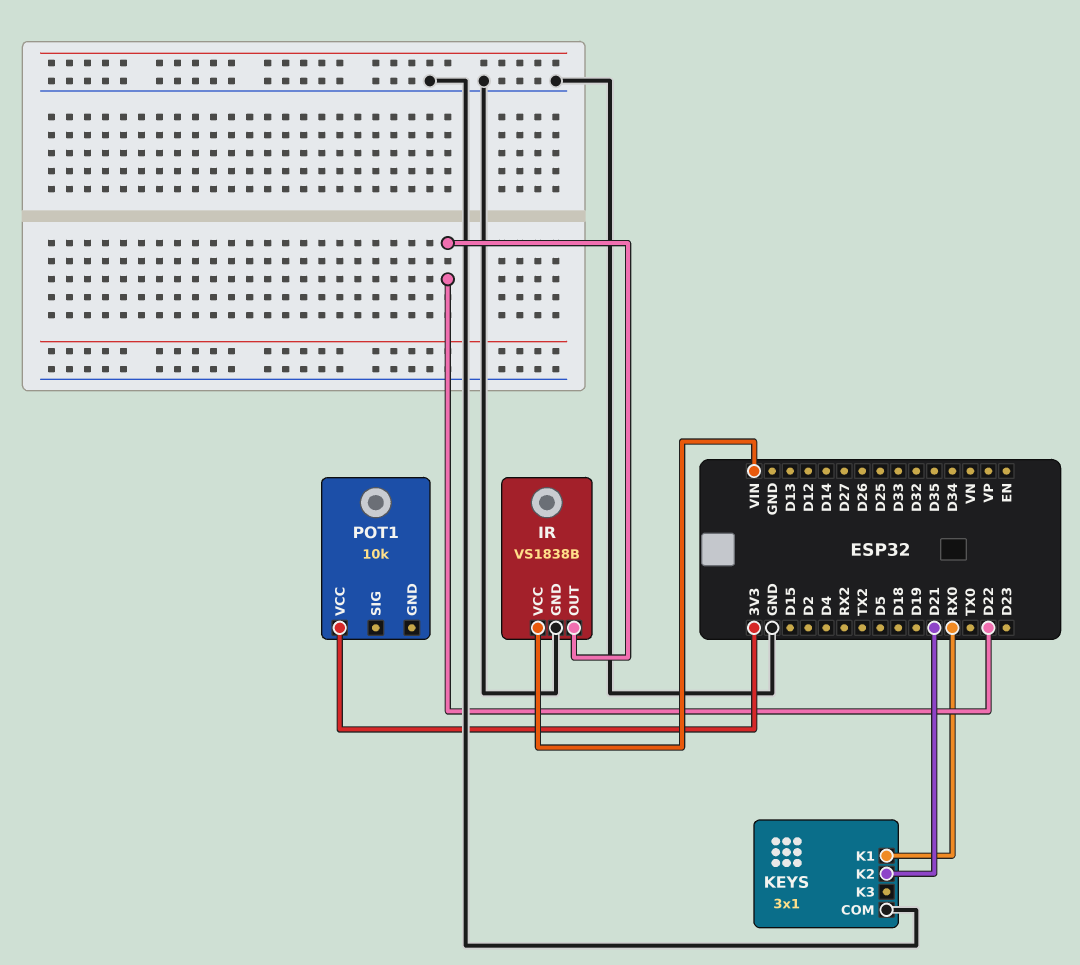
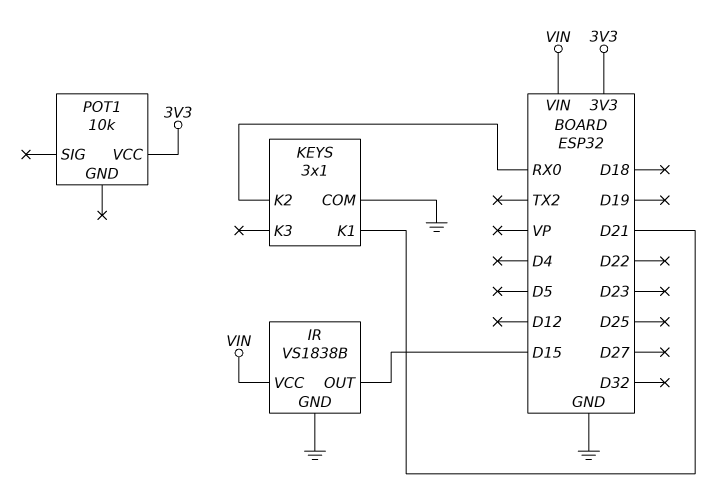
IR pin OUT: D22 -> D15
KEYS pin K1: RX0 -> D21
KEYS pin K2: D21 -> RX0

